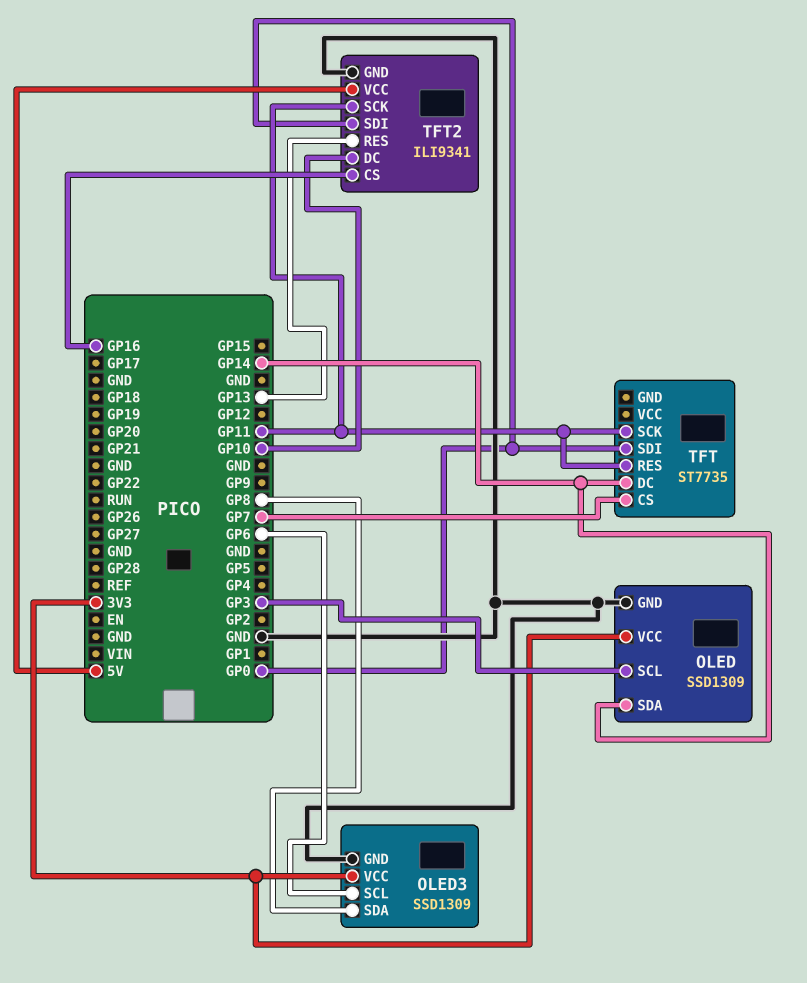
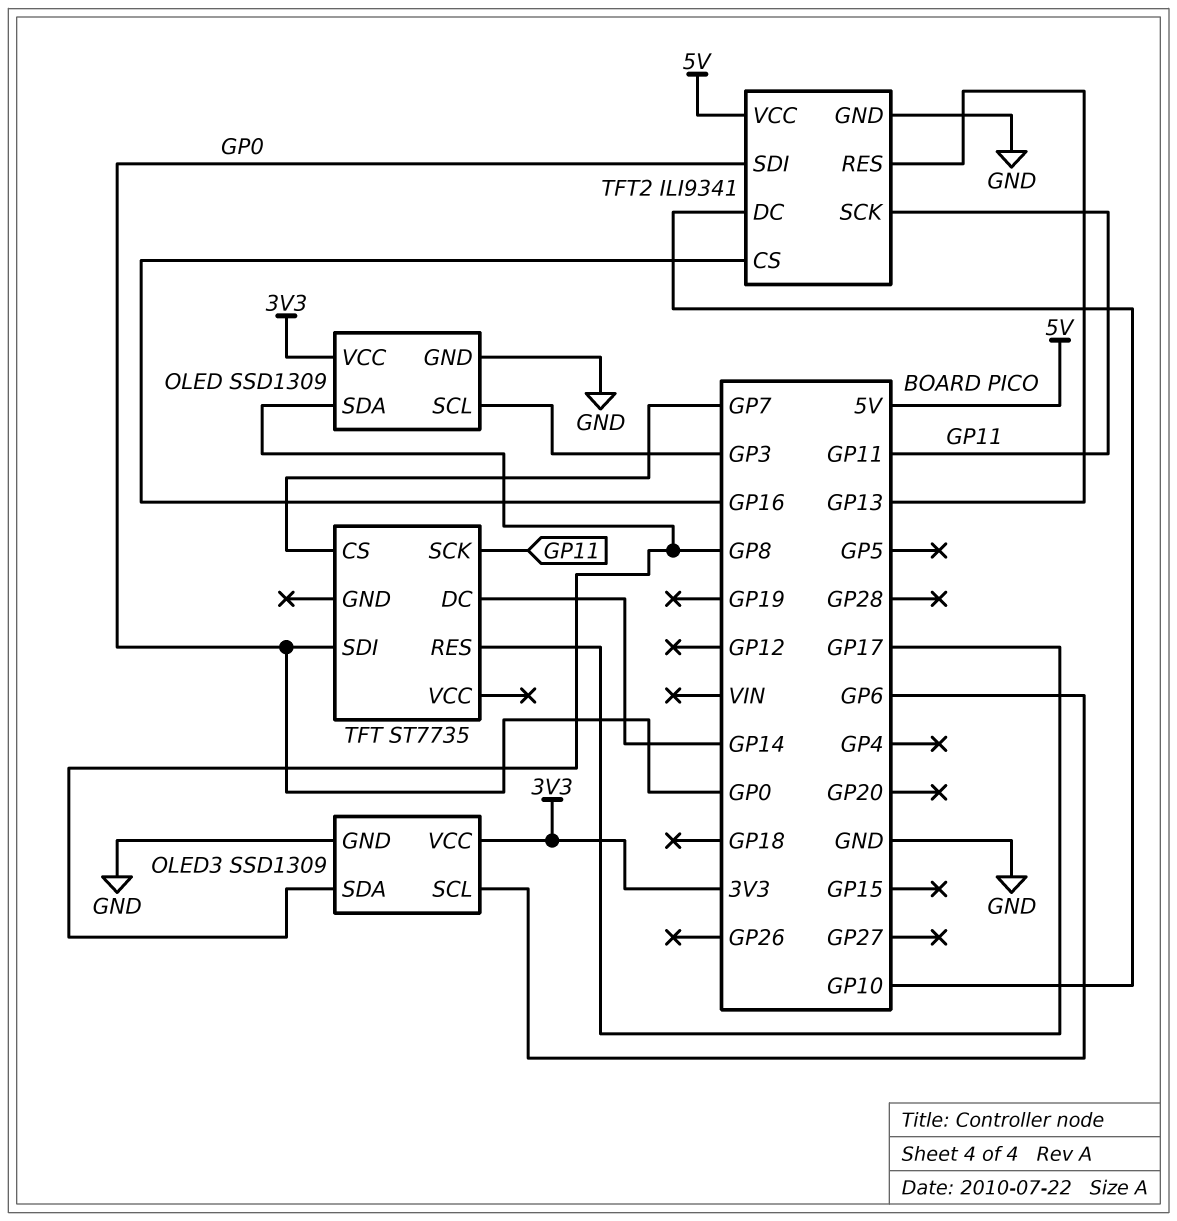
OLED pin SDA: GP14 -> GP8
TFT pin RES: GP11 -> GP17

